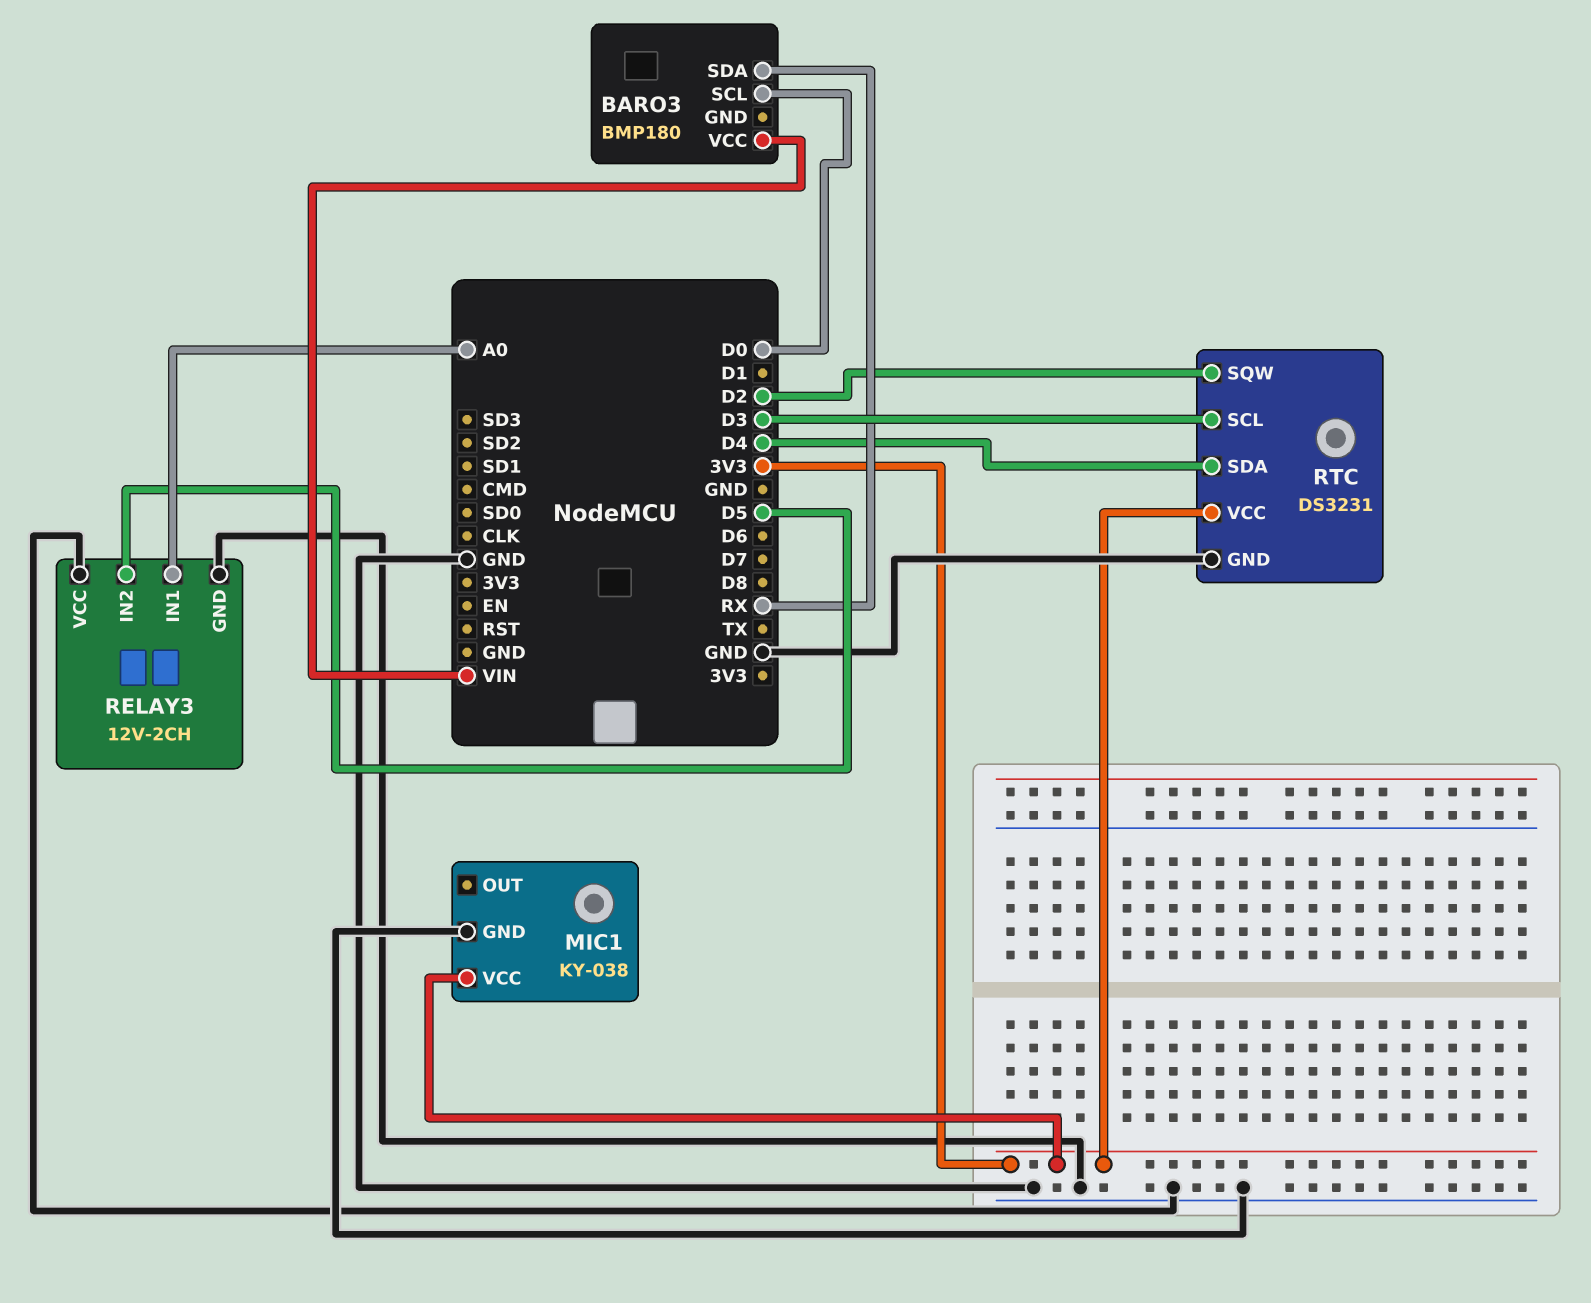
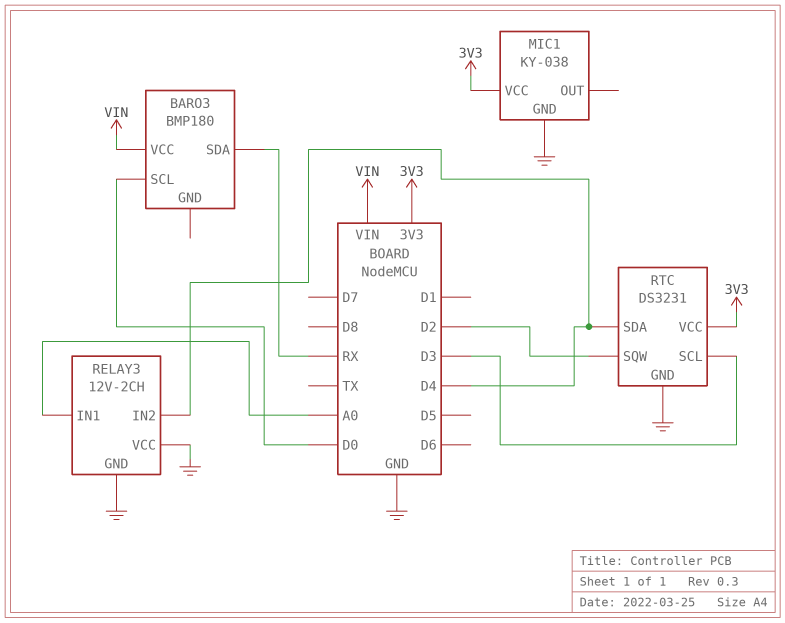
RELAY3 pin IN2: D5 -> D4

